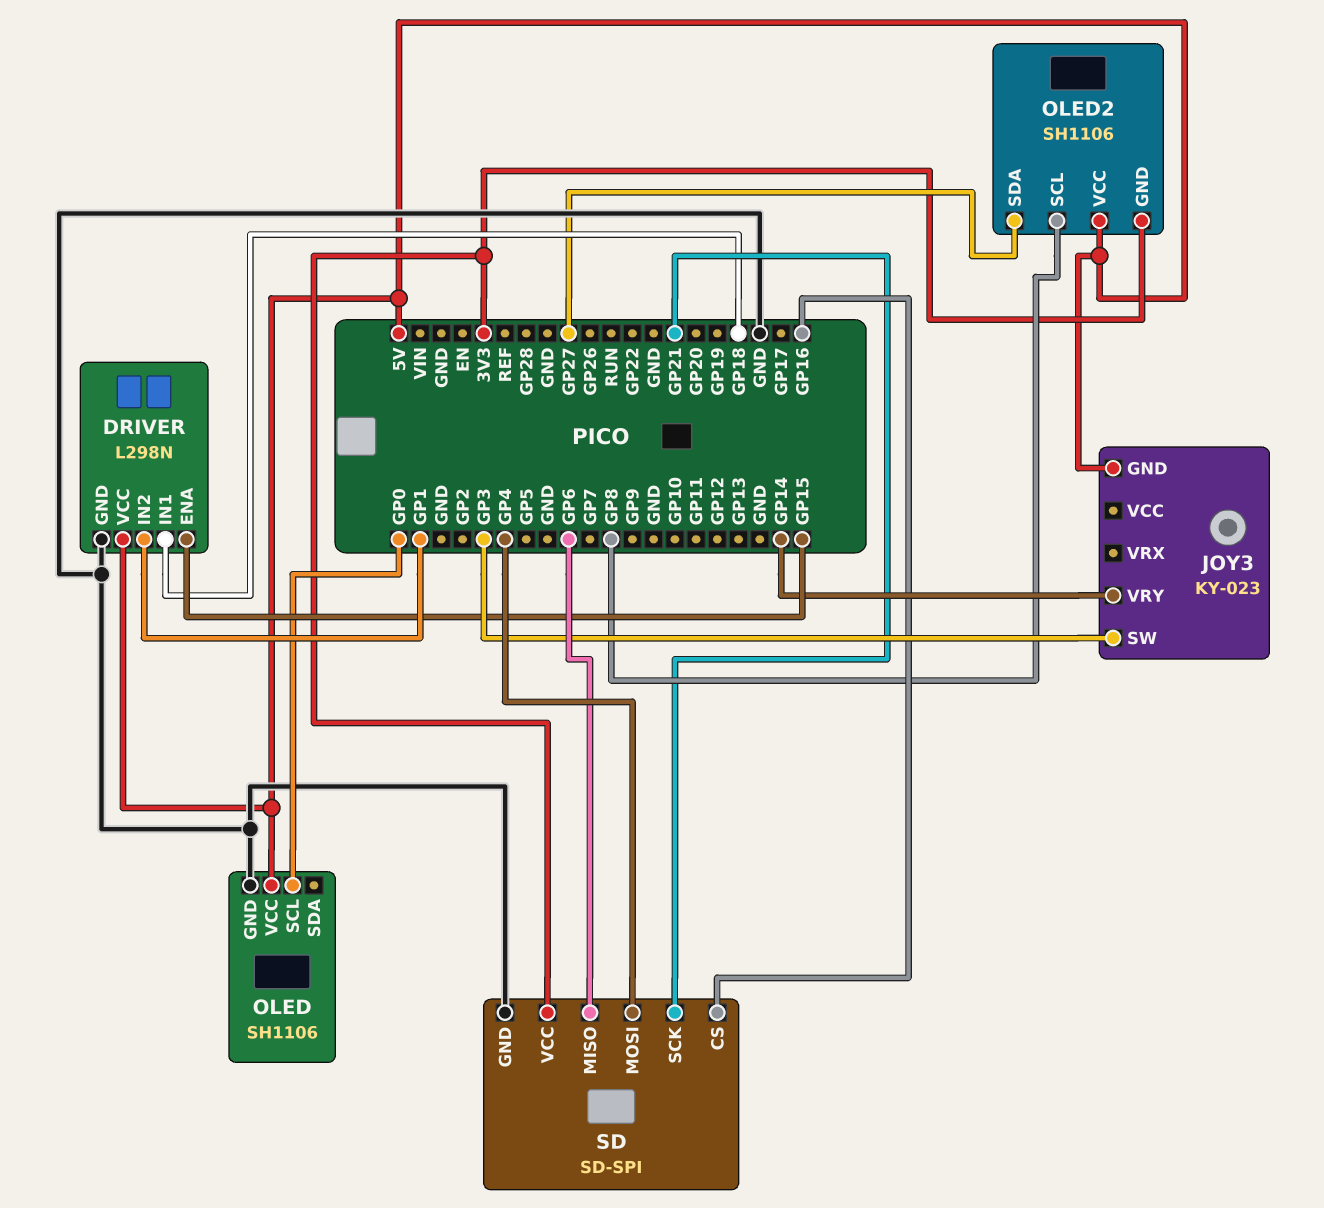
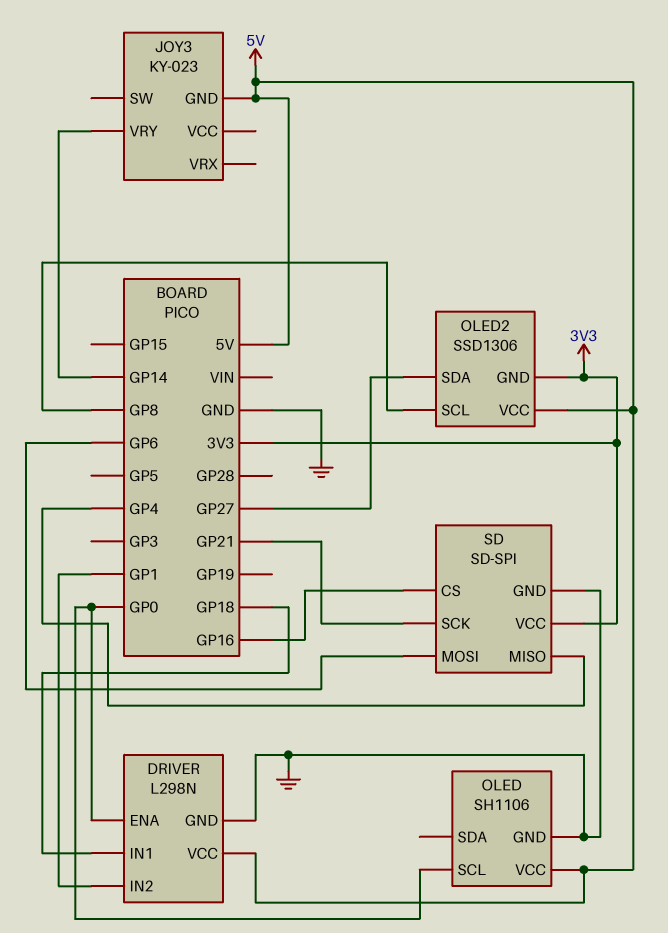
DRIVER pin ENA: GP15 -> GP0
JOY3 pin SW: GP3 -> none
OLED2: SH1106 -> SSD1306
SD pin MISO: GP6 -> GP4
SD pin MOSI: GP4 -> GP6

